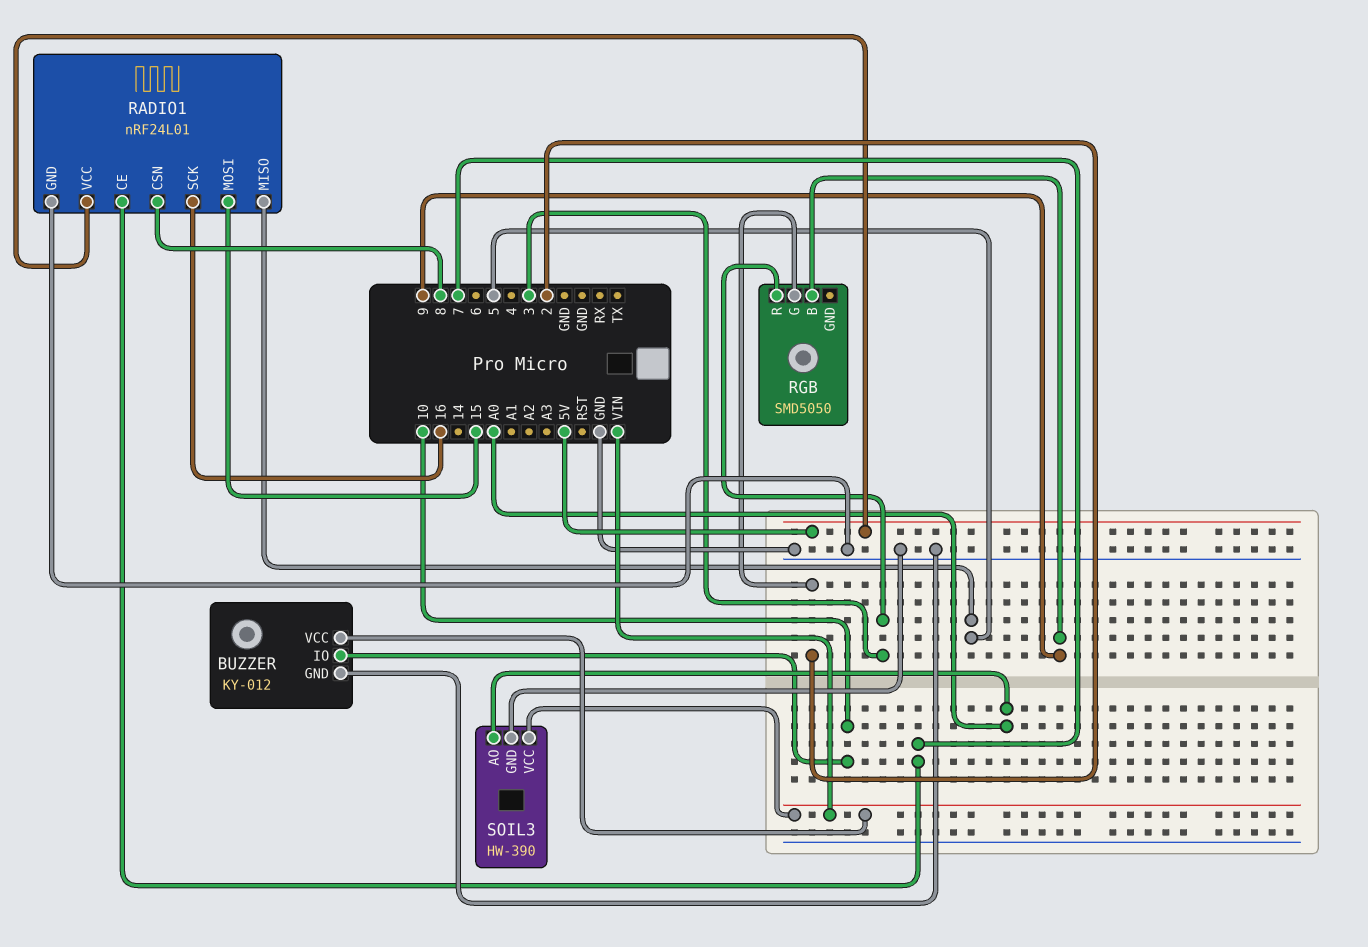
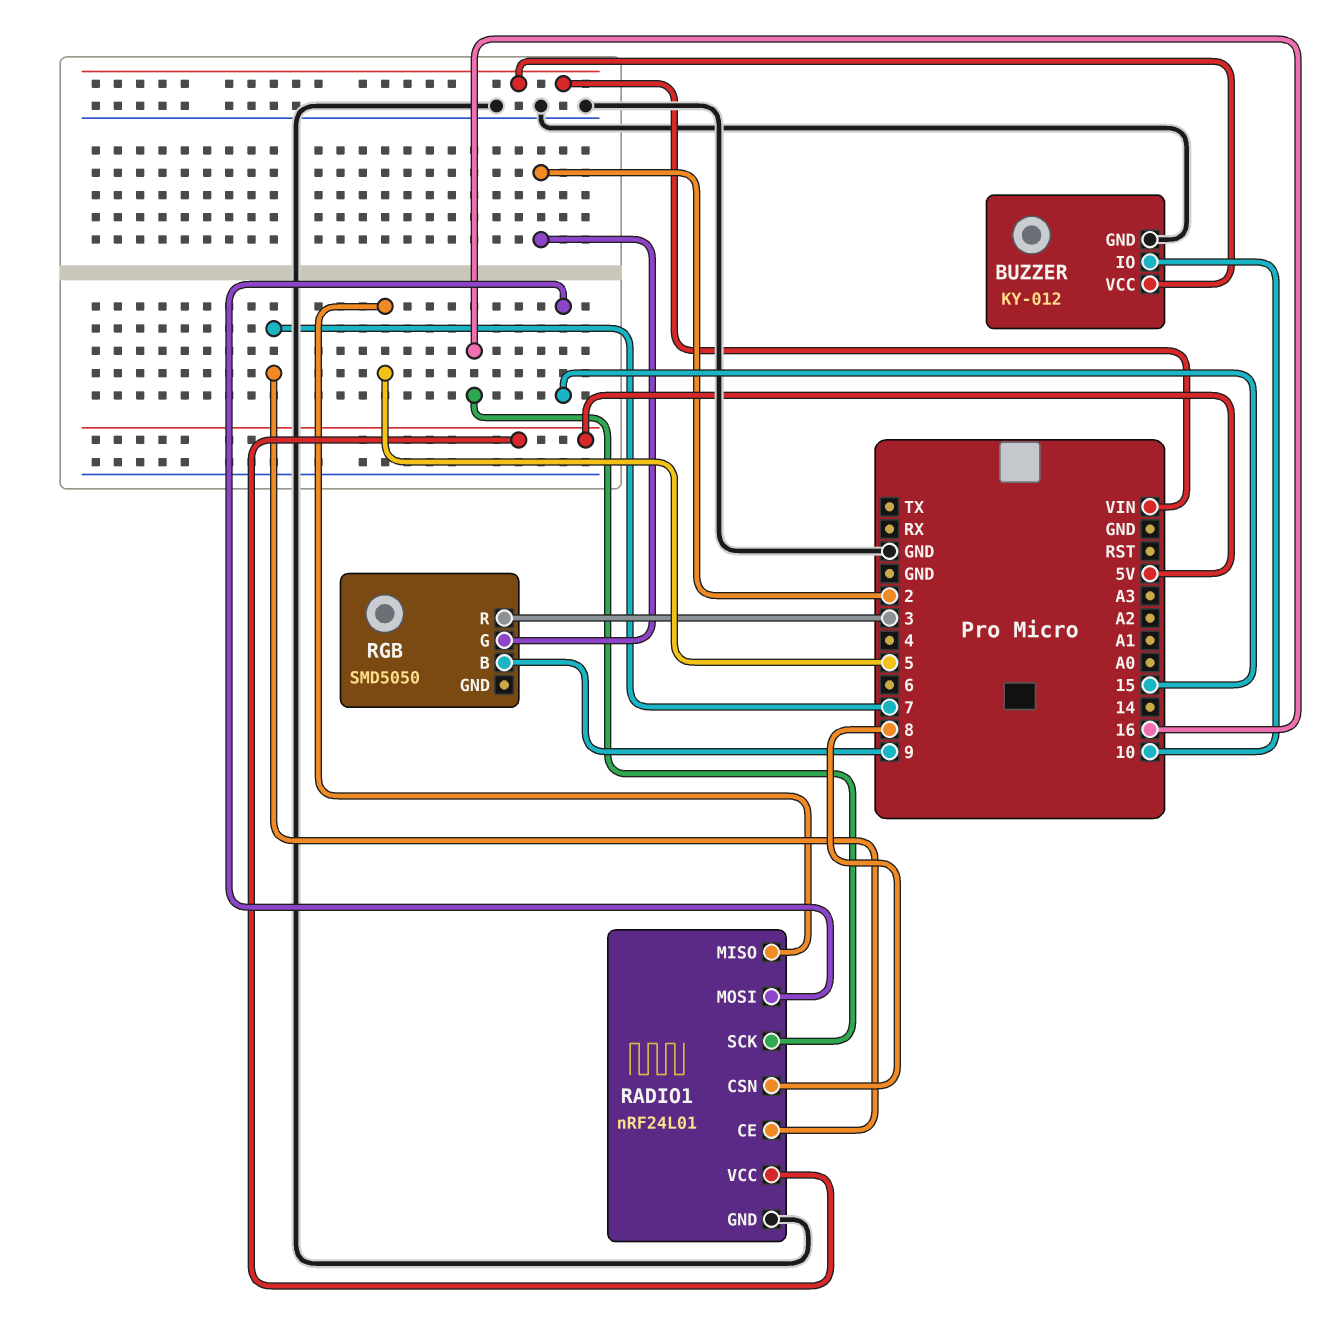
SOIL3: HW-390 -> none
SOIL3 pin AO: A0 -> none
SOIL3 pin GND: GND -> none
SOIL3 pin VCC: VIN -> none

